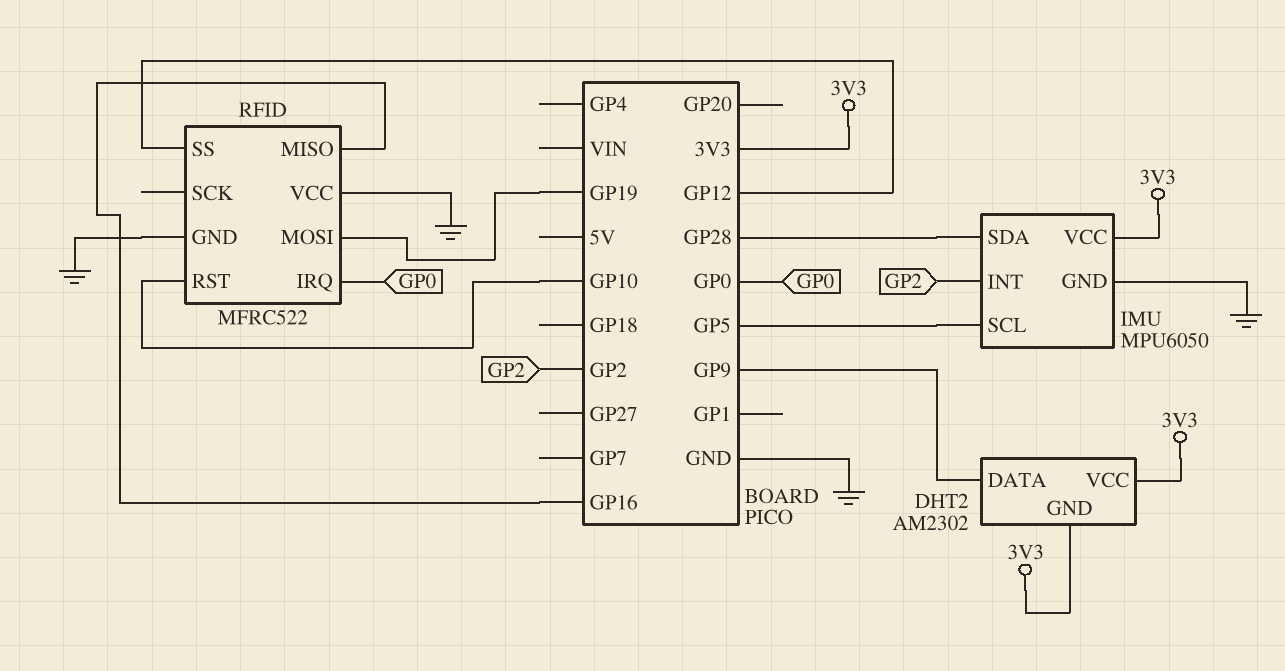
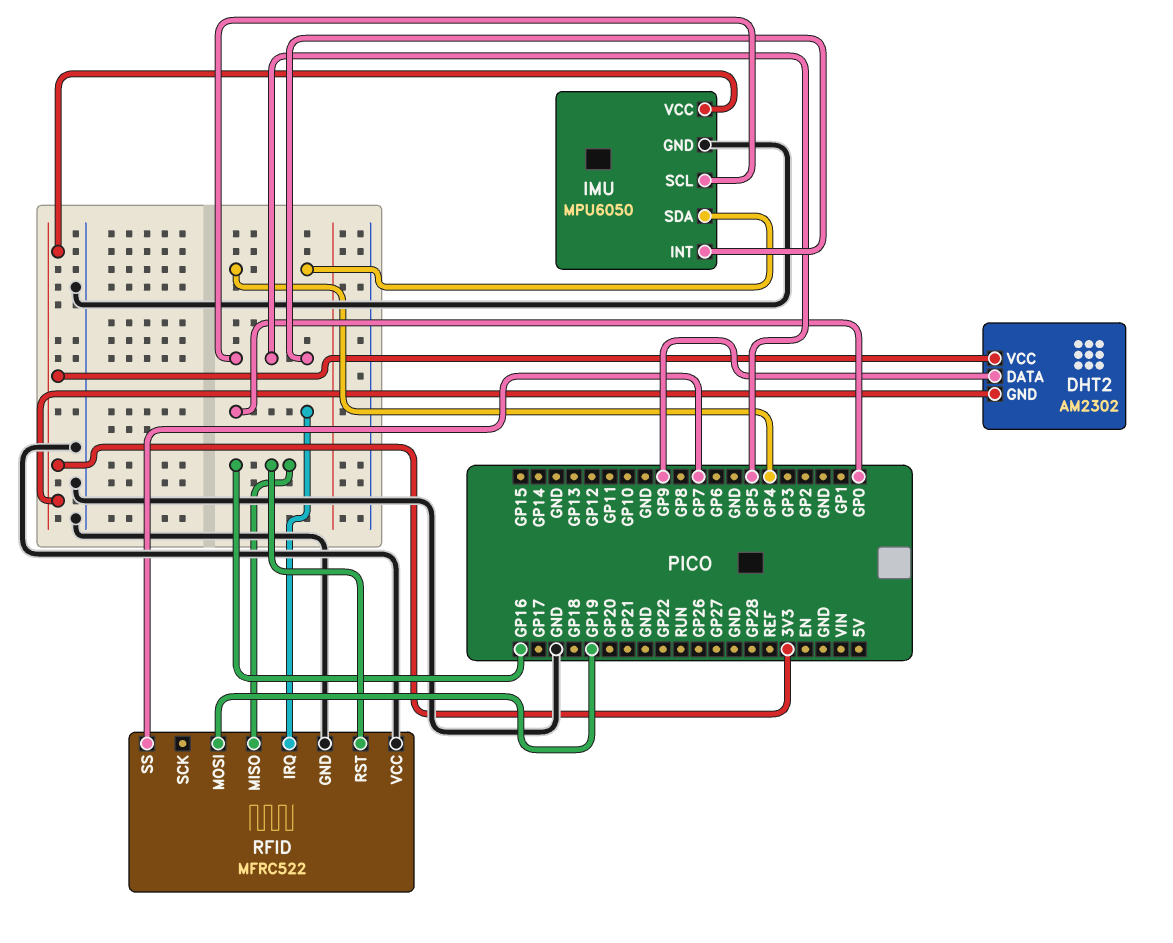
IMU pin INT: GP2 -> GP5
IMU pin SDA: GP28 -> GP4
RFID pin RST: GP10 -> GP16
RFID pin SS: GP12 -> GP7

